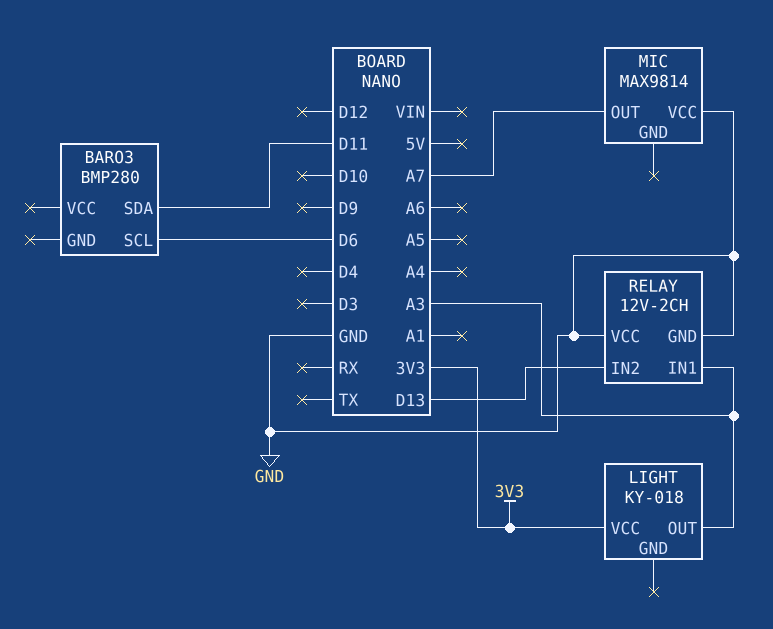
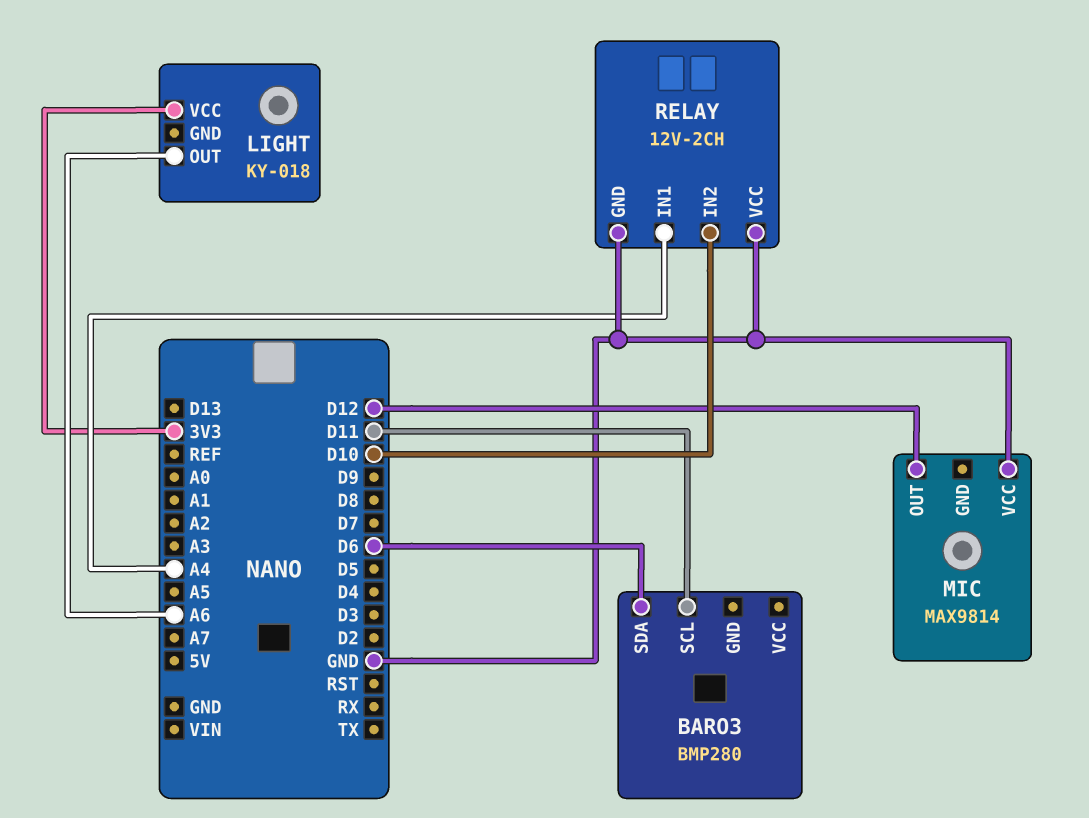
BARO3 pin SCL: D6 -> D11
BARO3 pin SDA: D11 -> D6
LIGHT pin OUT: A3 -> A6
MIC pin OUT: A7 -> D12
RELAY pin IN1: A3 -> A4
RELAY pin IN2: D13 -> D10

